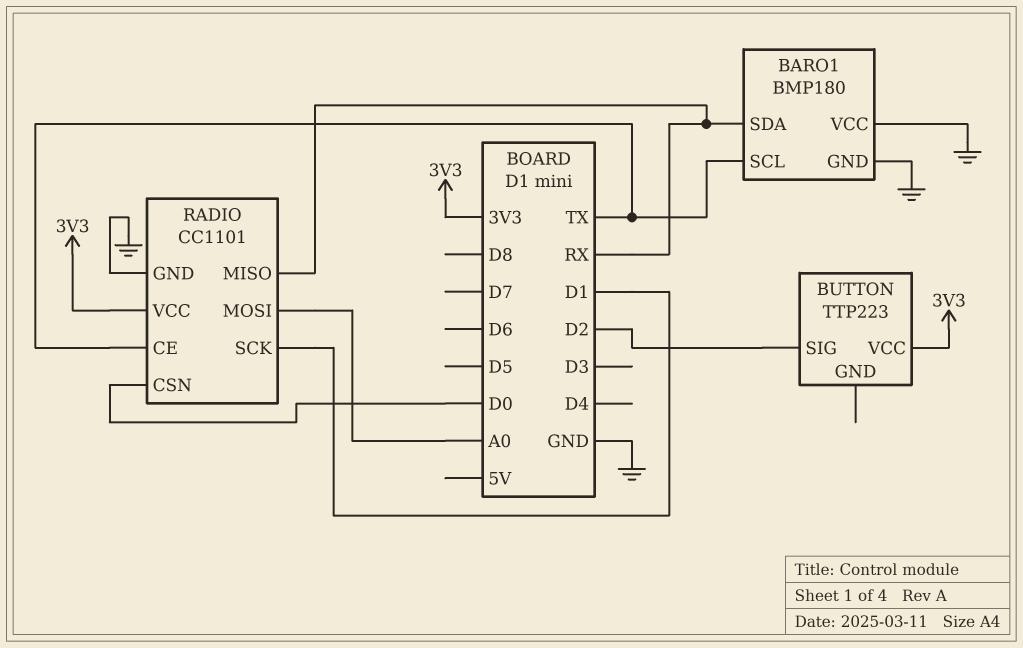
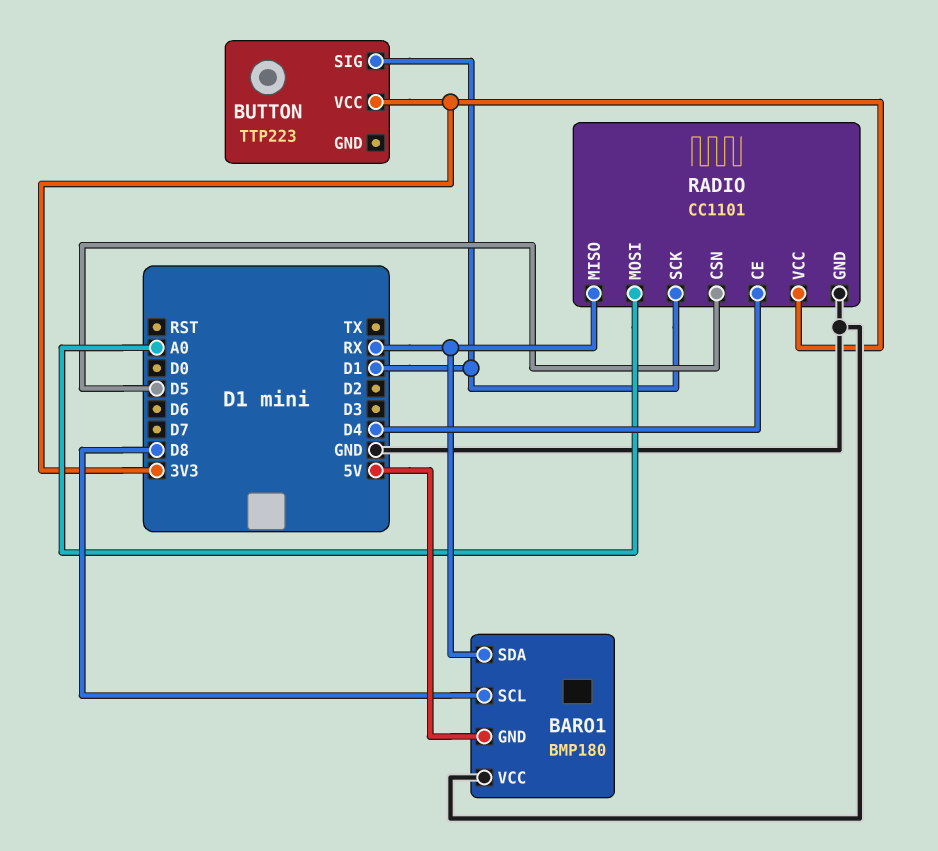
BARO1 pin GND: GND -> 5V
BARO1 pin SCL: TX -> D8
BUTTON pin SIG: D2 -> D1
RADIO pin CE: TX -> D4
RADIO pin CSN: D0 -> D5

